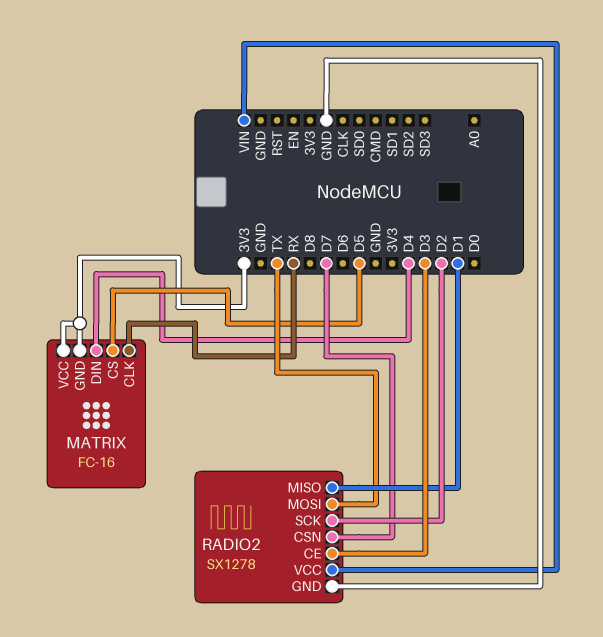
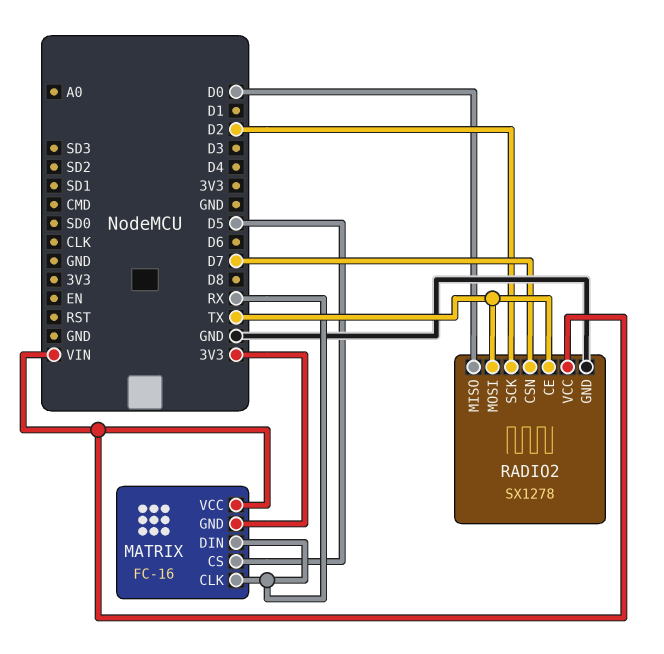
MATRIX pin DIN: D4 -> RX
MATRIX pin VCC: 3V3 -> VIN
RADIO2 pin CE: D3 -> TX
RADIO2 pin MISO: D1 -> D0

